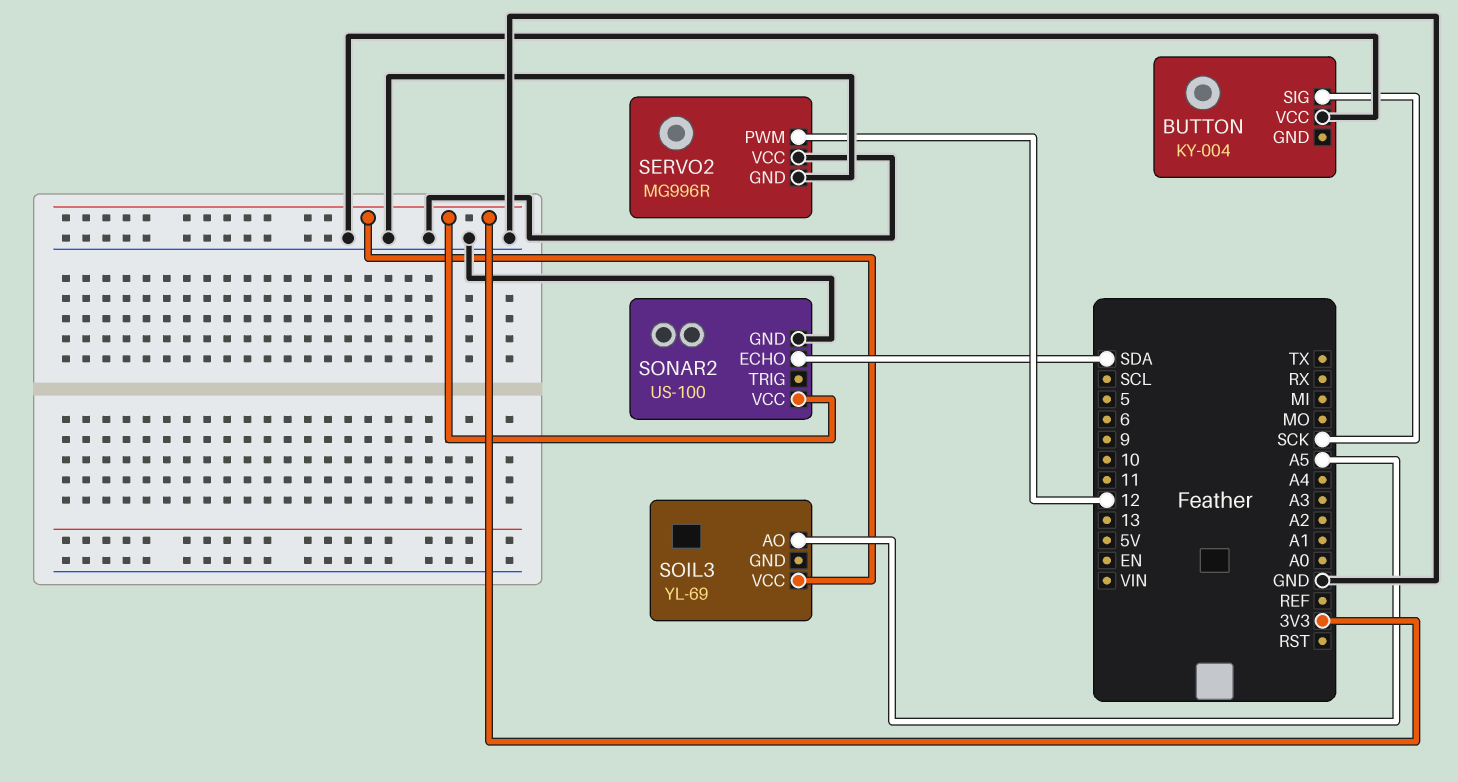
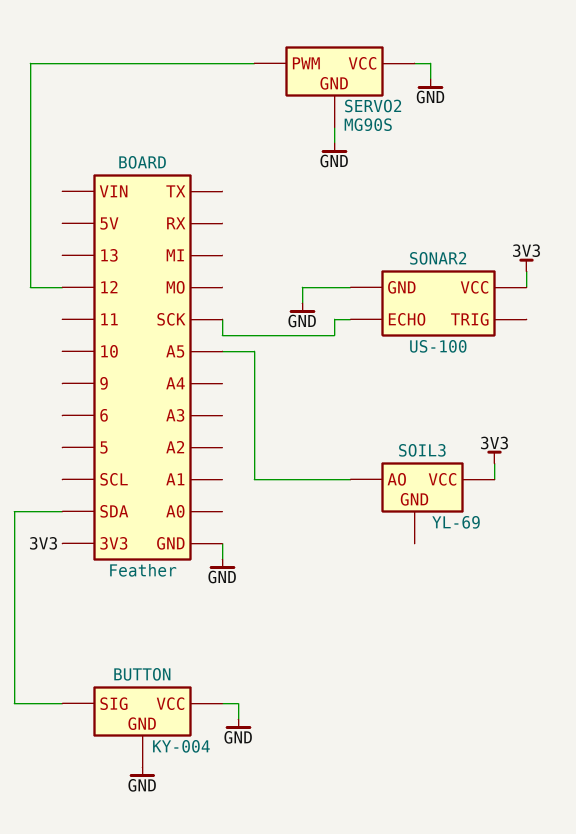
BUTTON pin GND: none -> GND
BUTTON pin SIG: SCK -> SDA
SERVO2: MG996R -> MG90S
SONAR2 pin ECHO: SDA -> SCK

